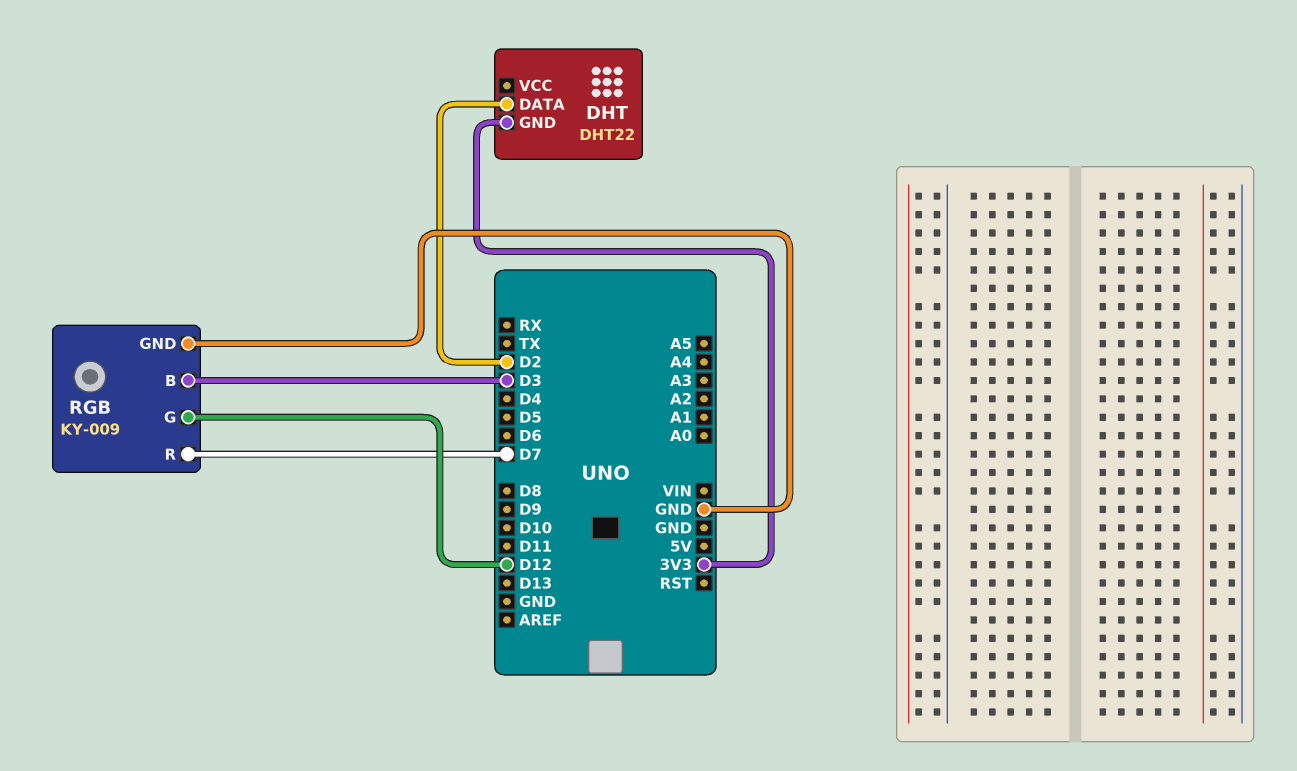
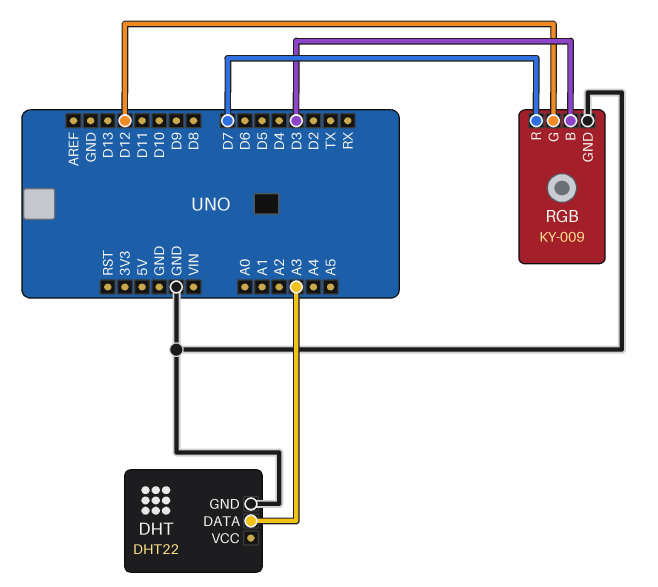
DHT pin DATA: D2 -> A3
DHT pin GND: 3V3 -> GND

